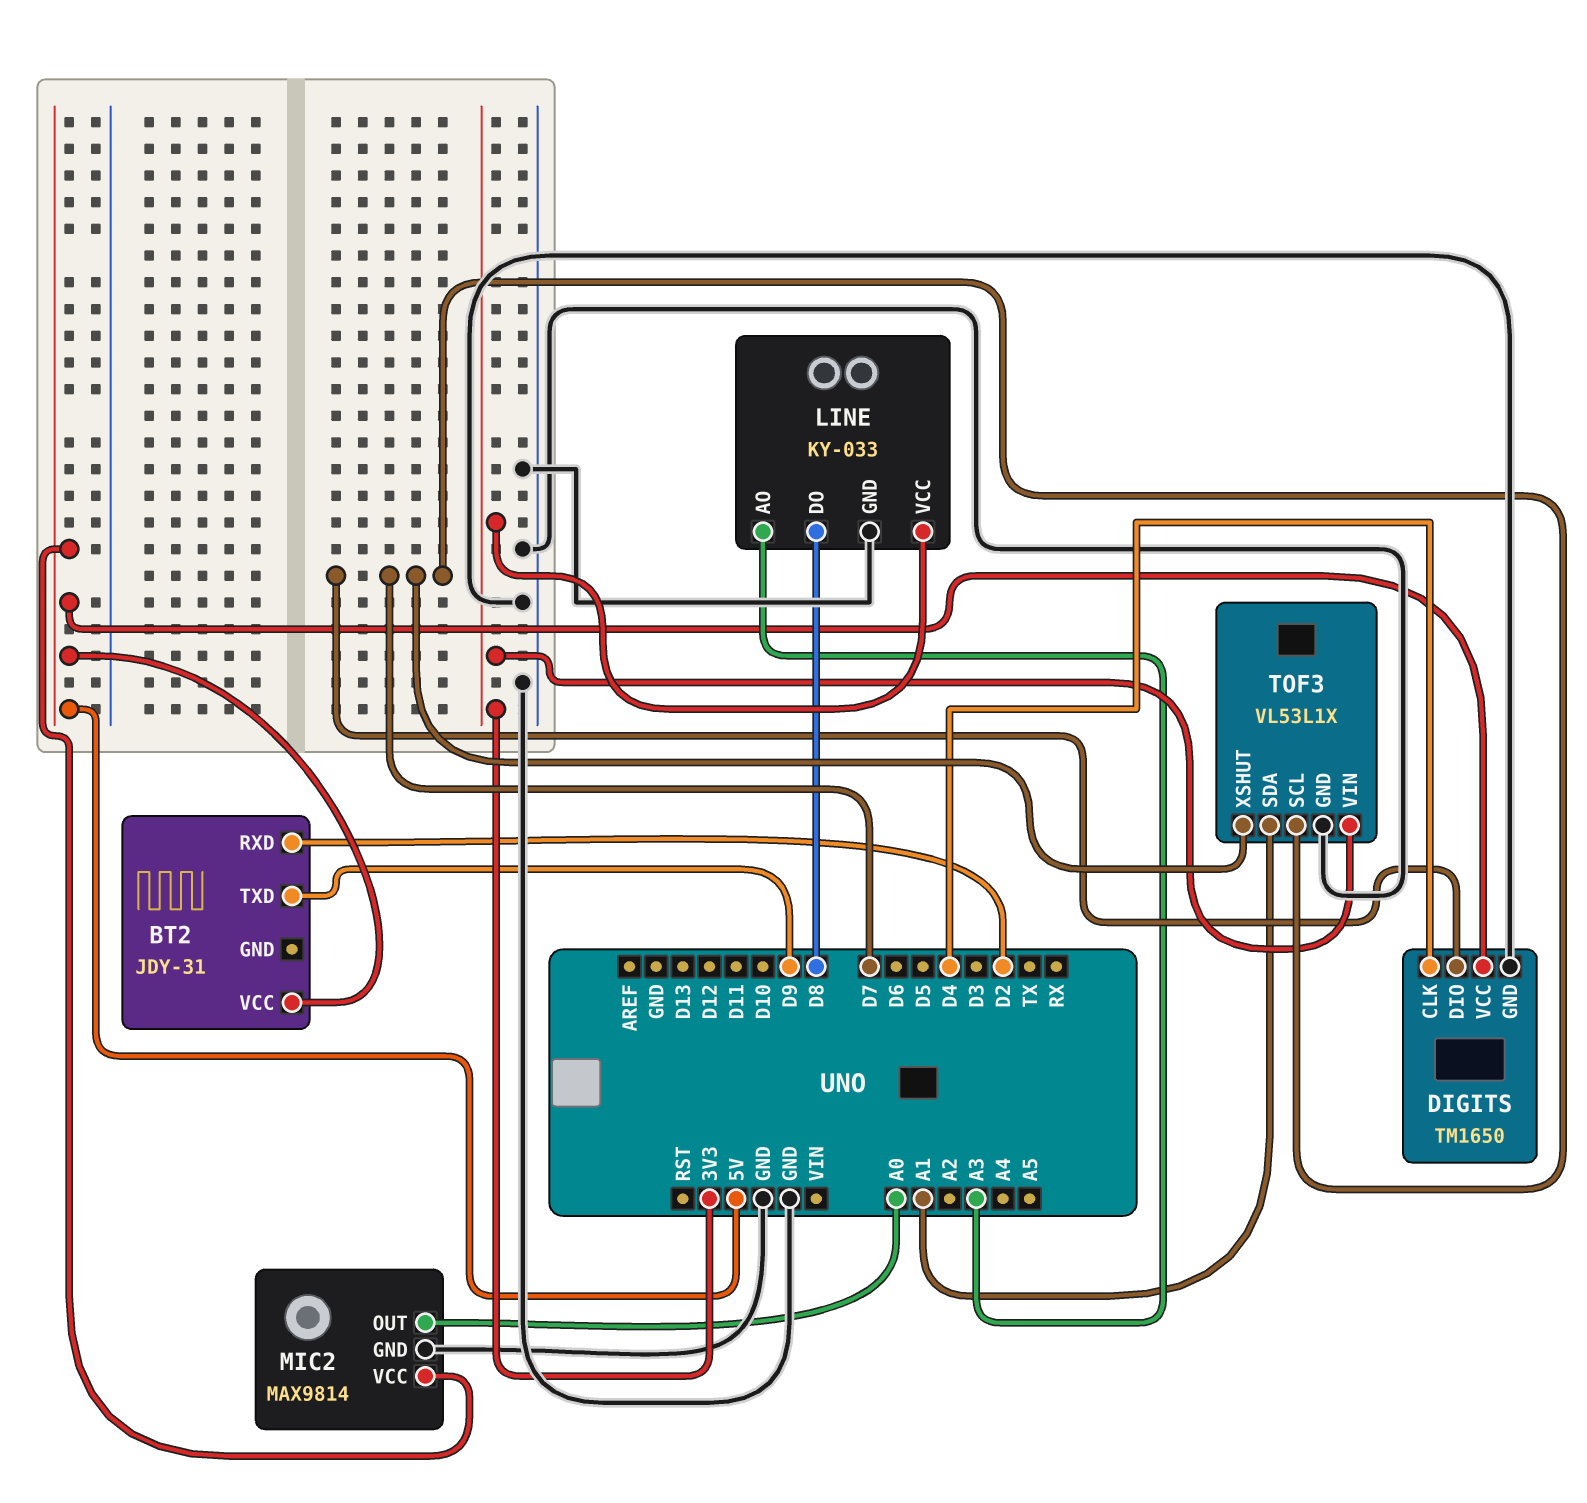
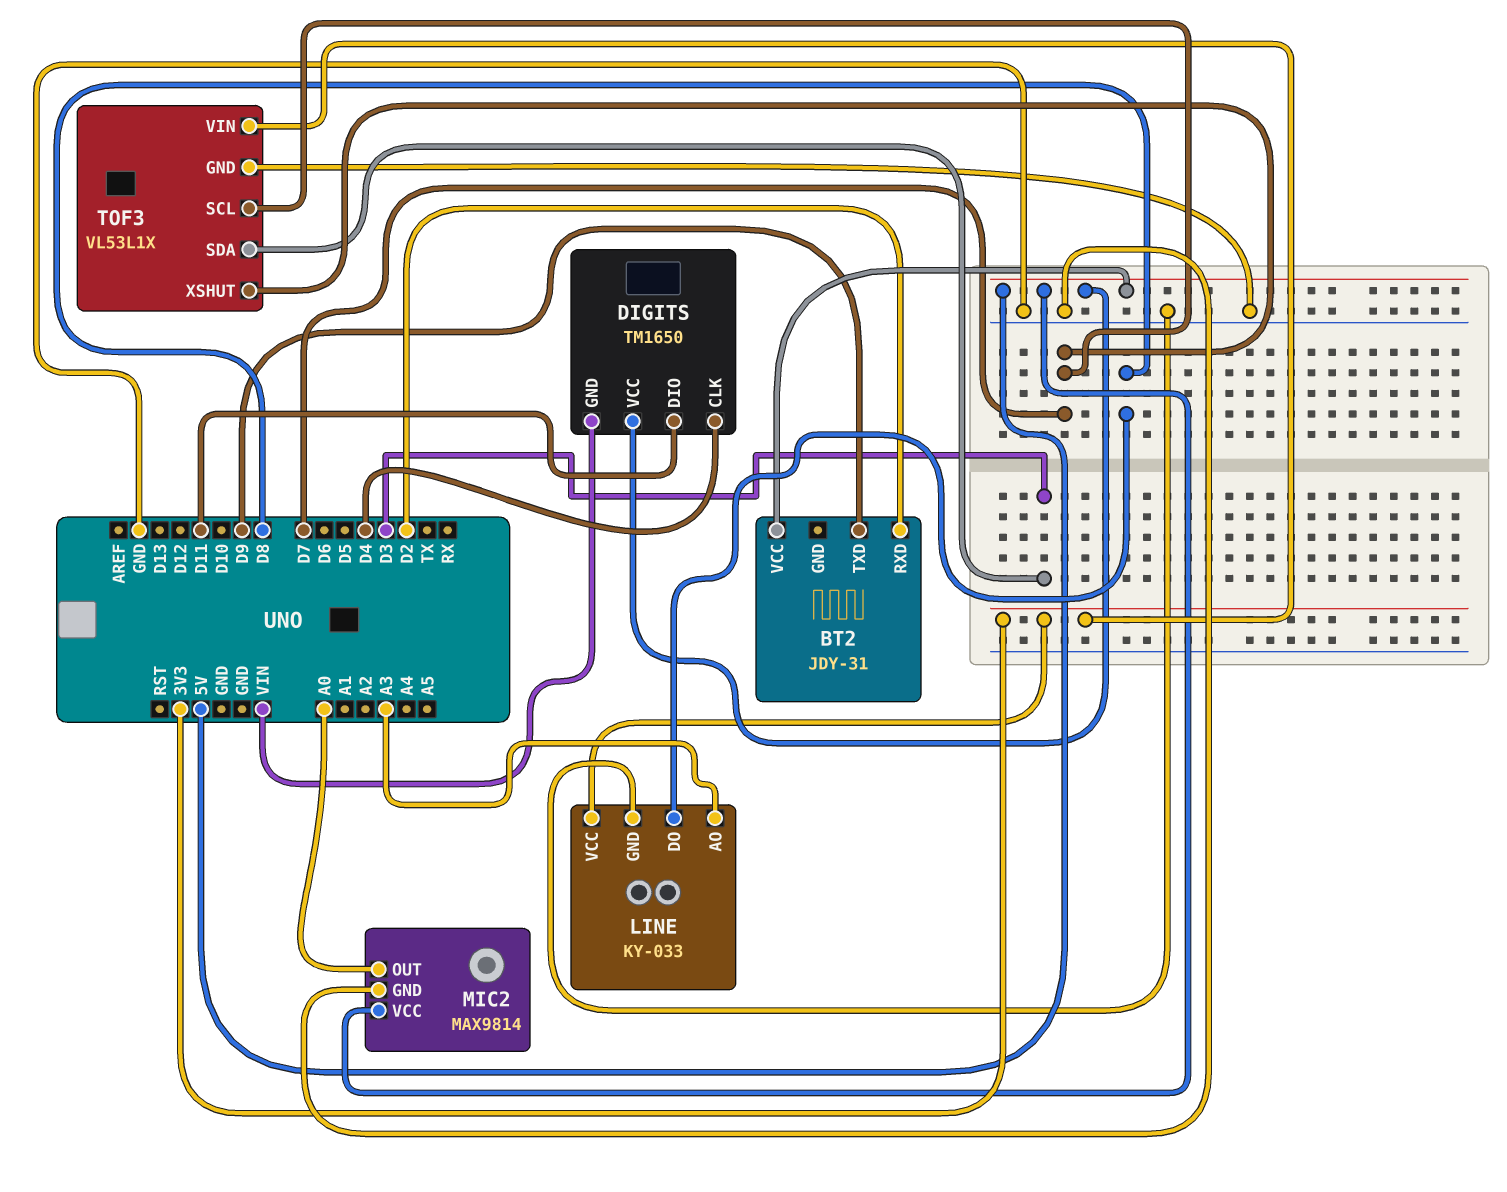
DIGITS pin DIO: D7 -> D11
DIGITS pin GND: GND -> VIN
TOF3 pin SDA: A1 -> D3

